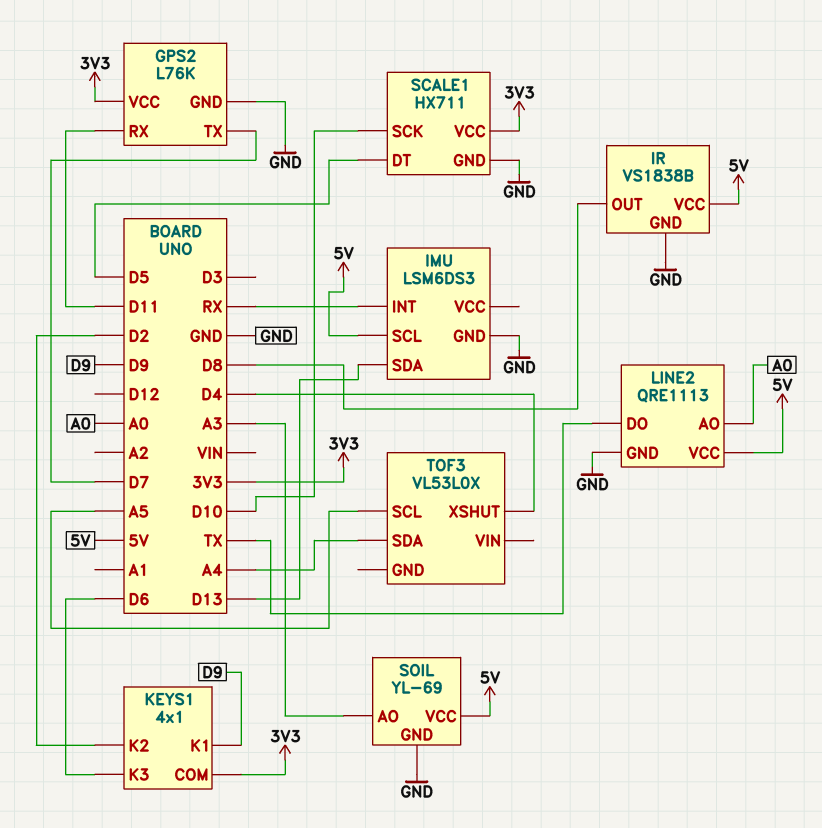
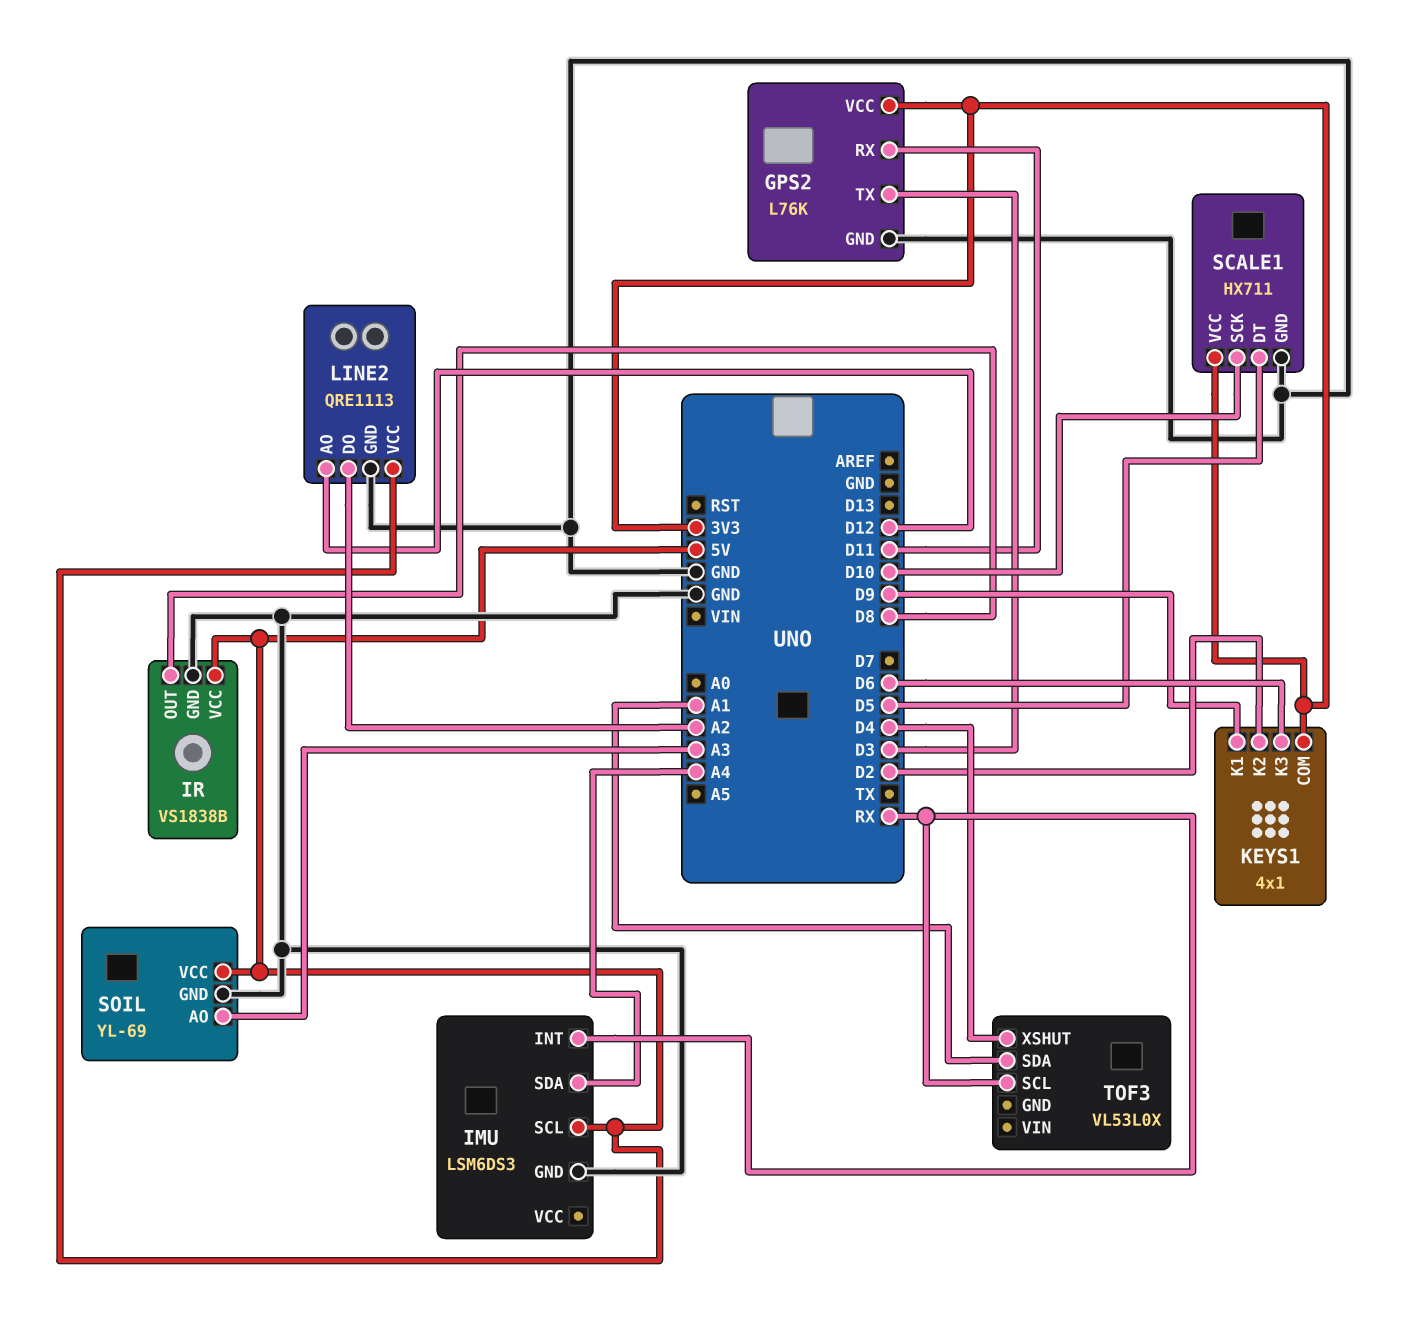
GPS2 pin TX: D7 -> D3
IMU pin SDA: D13 -> A4
LINE2 pin AO: A0 -> D12
LINE2 pin DO: TX -> A2
TOF3 pin SCL: A5 -> RX
TOF3 pin SDA: A4 -> A1

